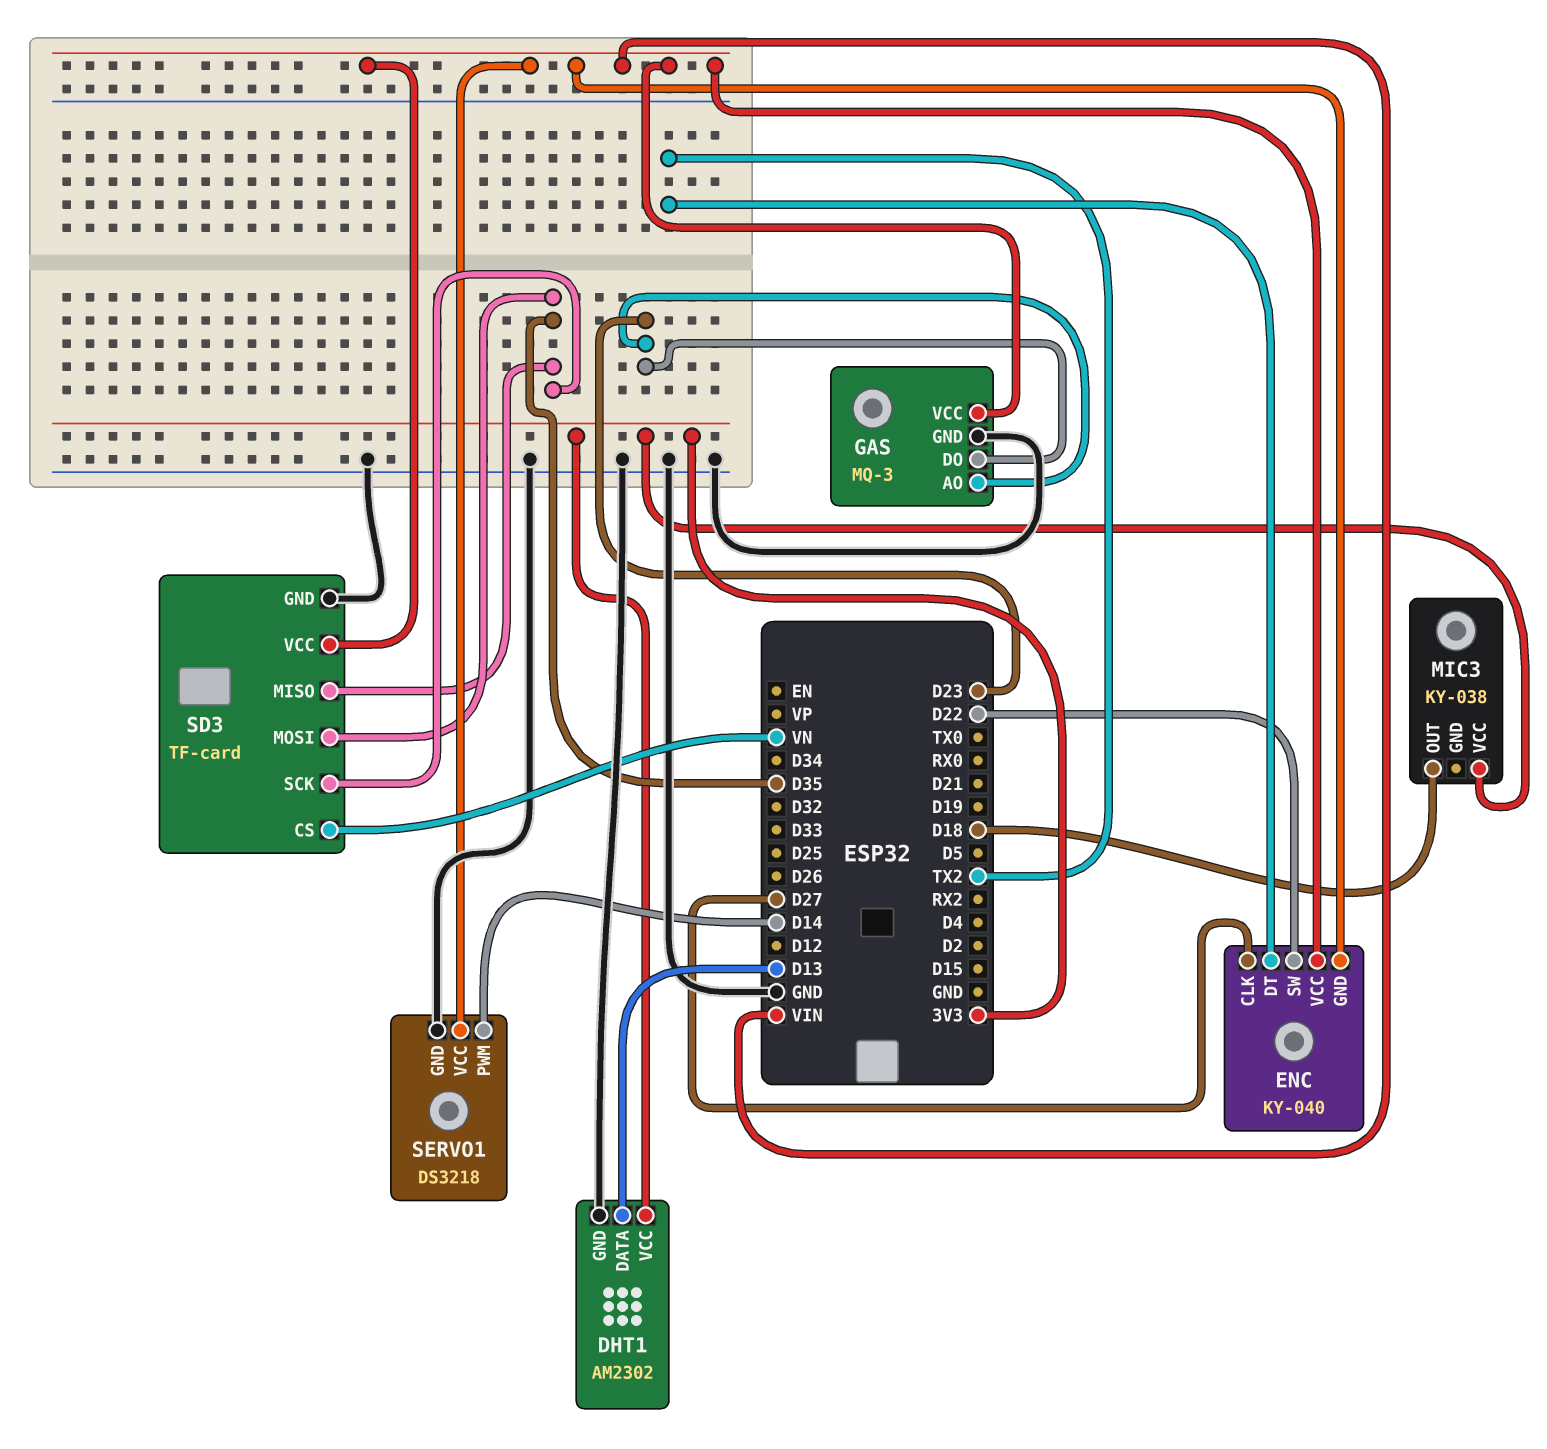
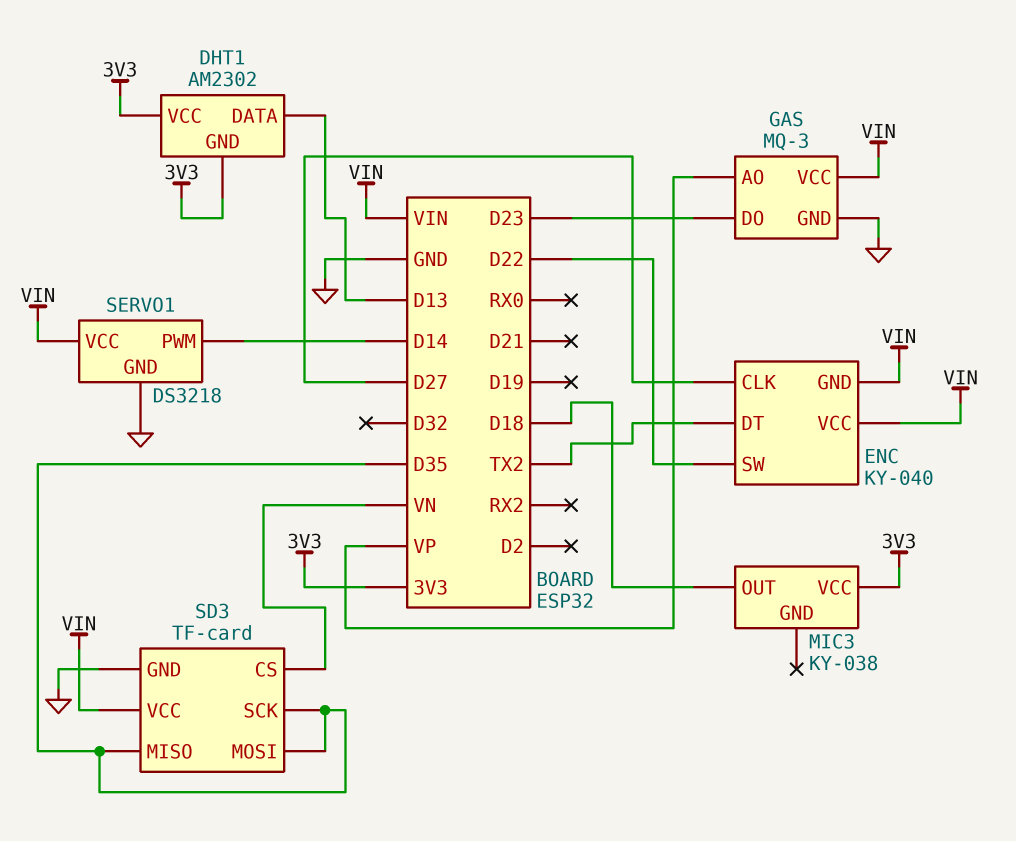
DHT1 pin GND: GND -> 3V3
GAS pin AO: D23 -> VP

